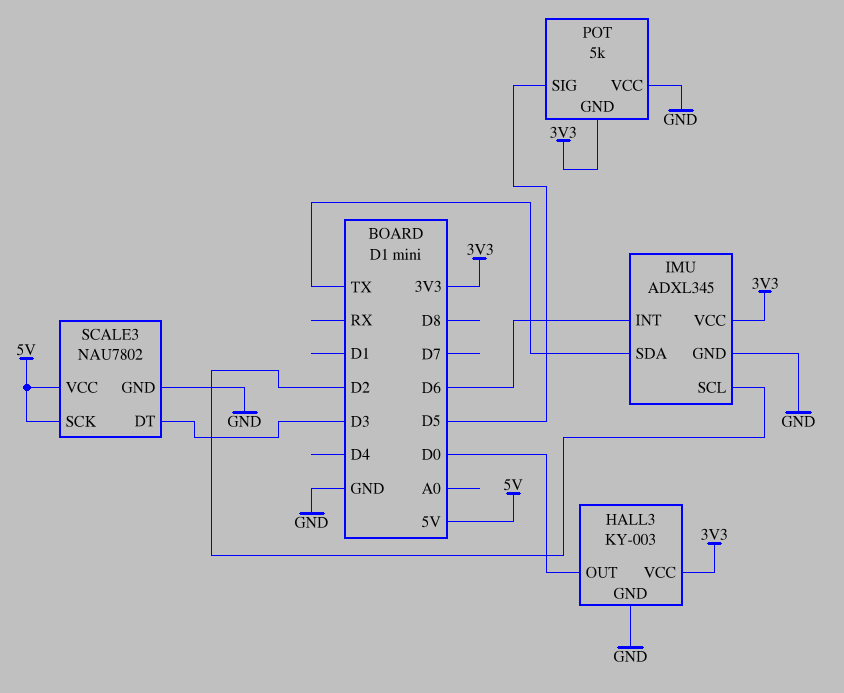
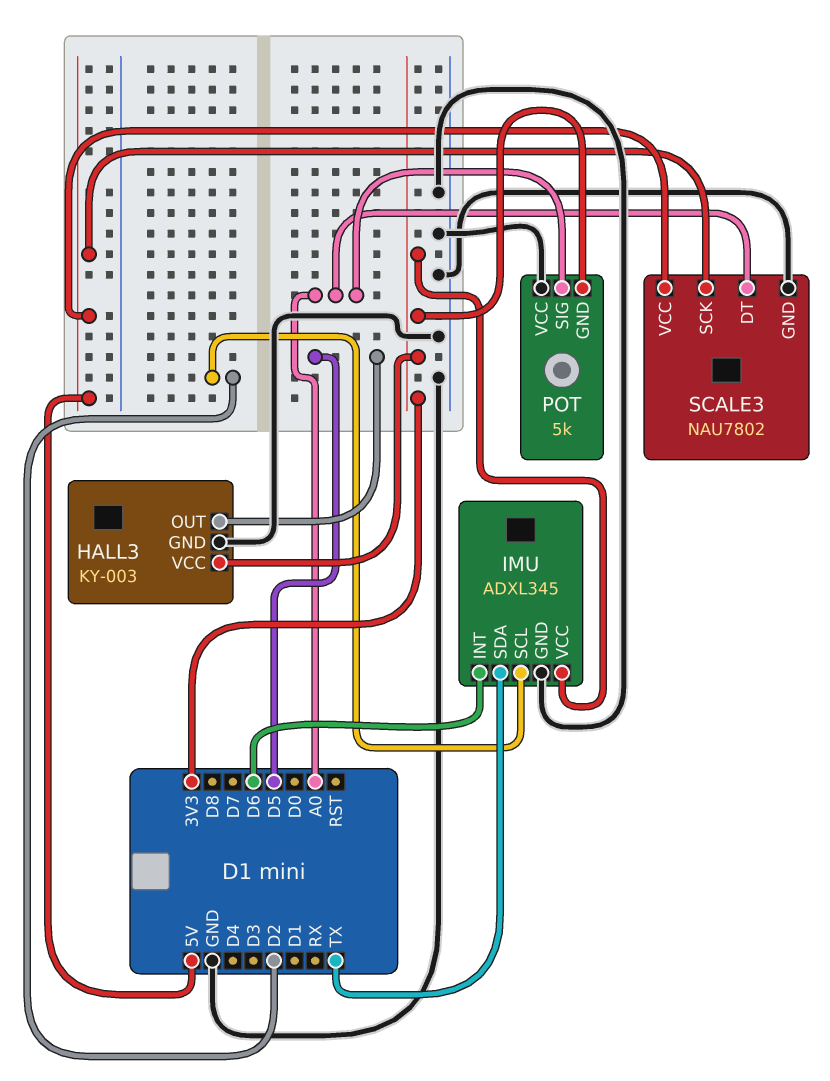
HALL3 pin OUT: D0 -> D5
POT pin SIG: D5 -> A0
SCALE3 pin DT: D3 -> A0

